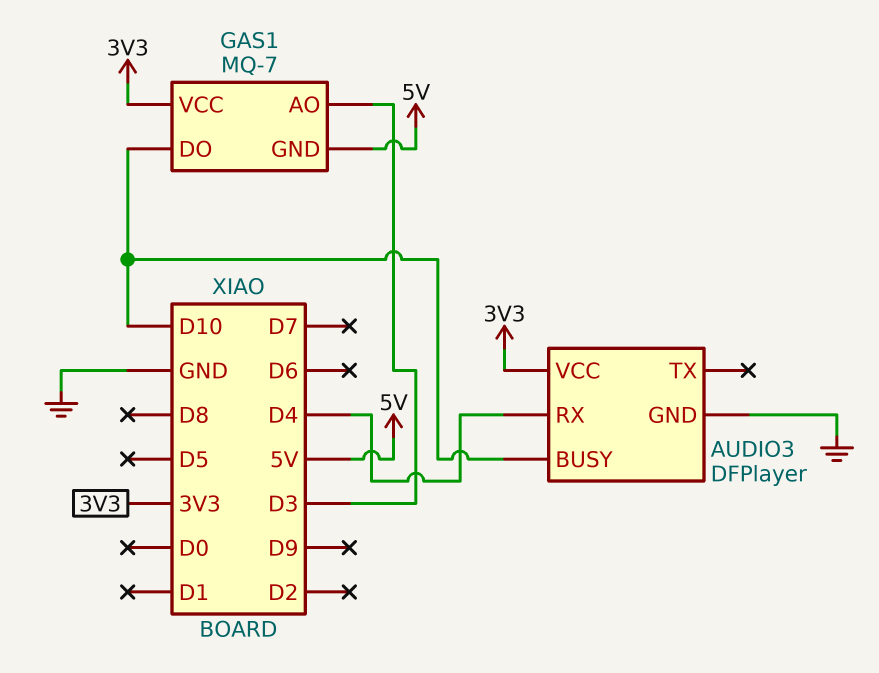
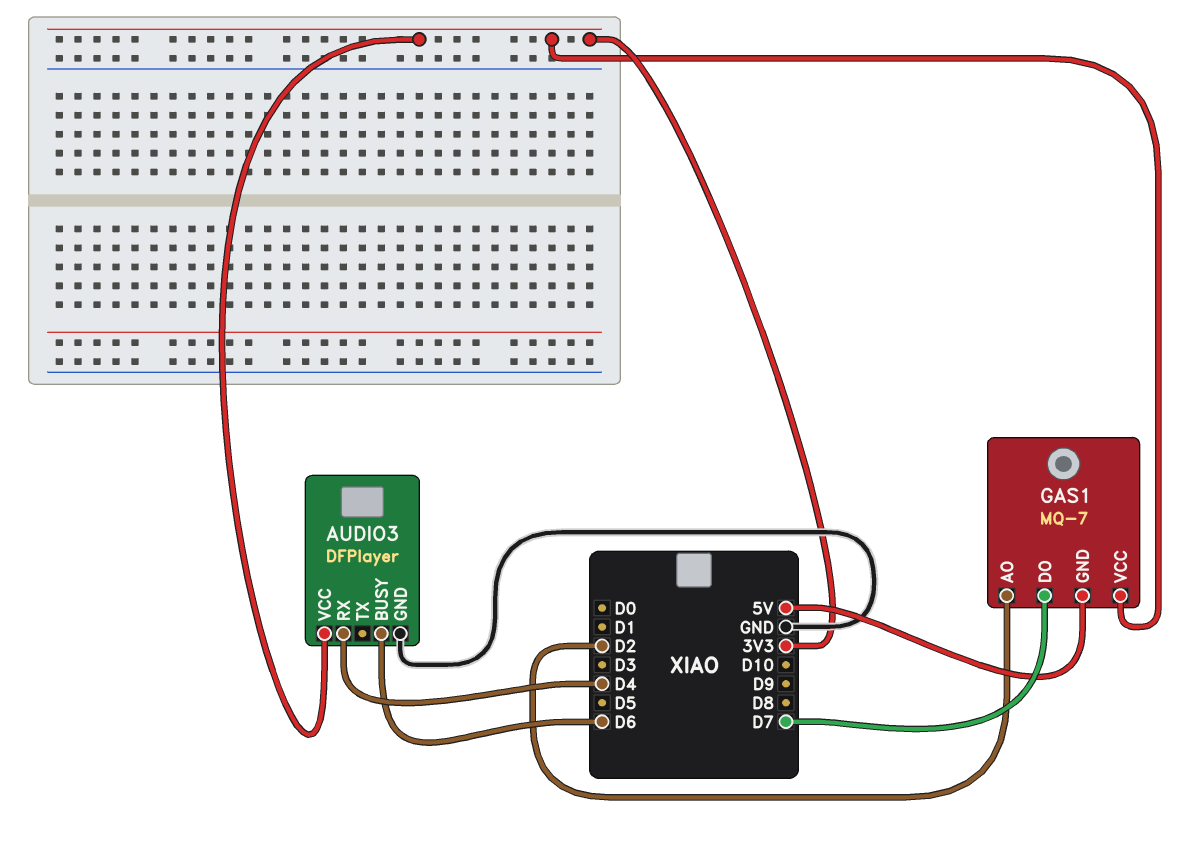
AUDIO3 pin BUSY: D10 -> D6
GAS1 pin AO: D3 -> D2
GAS1 pin DO: D10 -> D7

